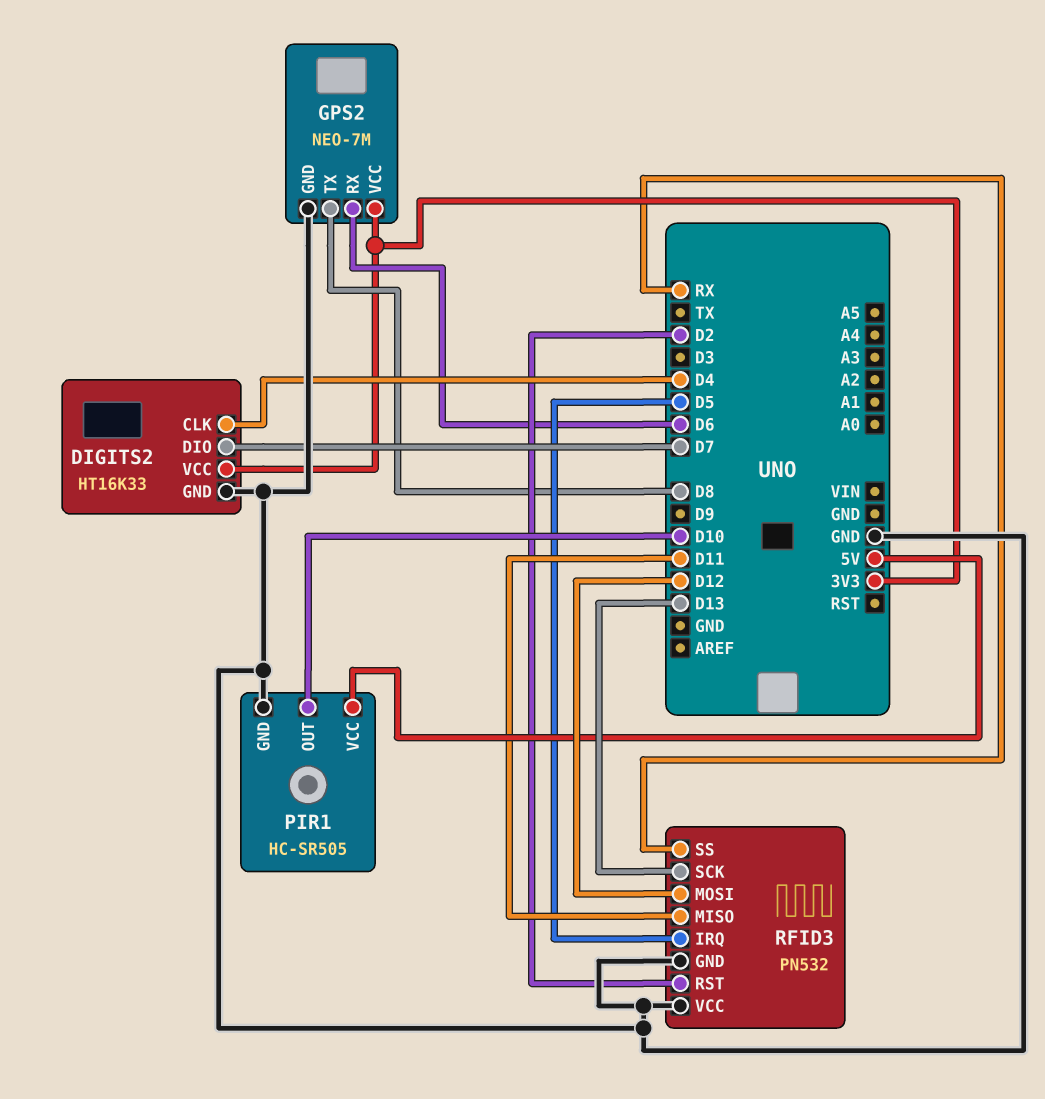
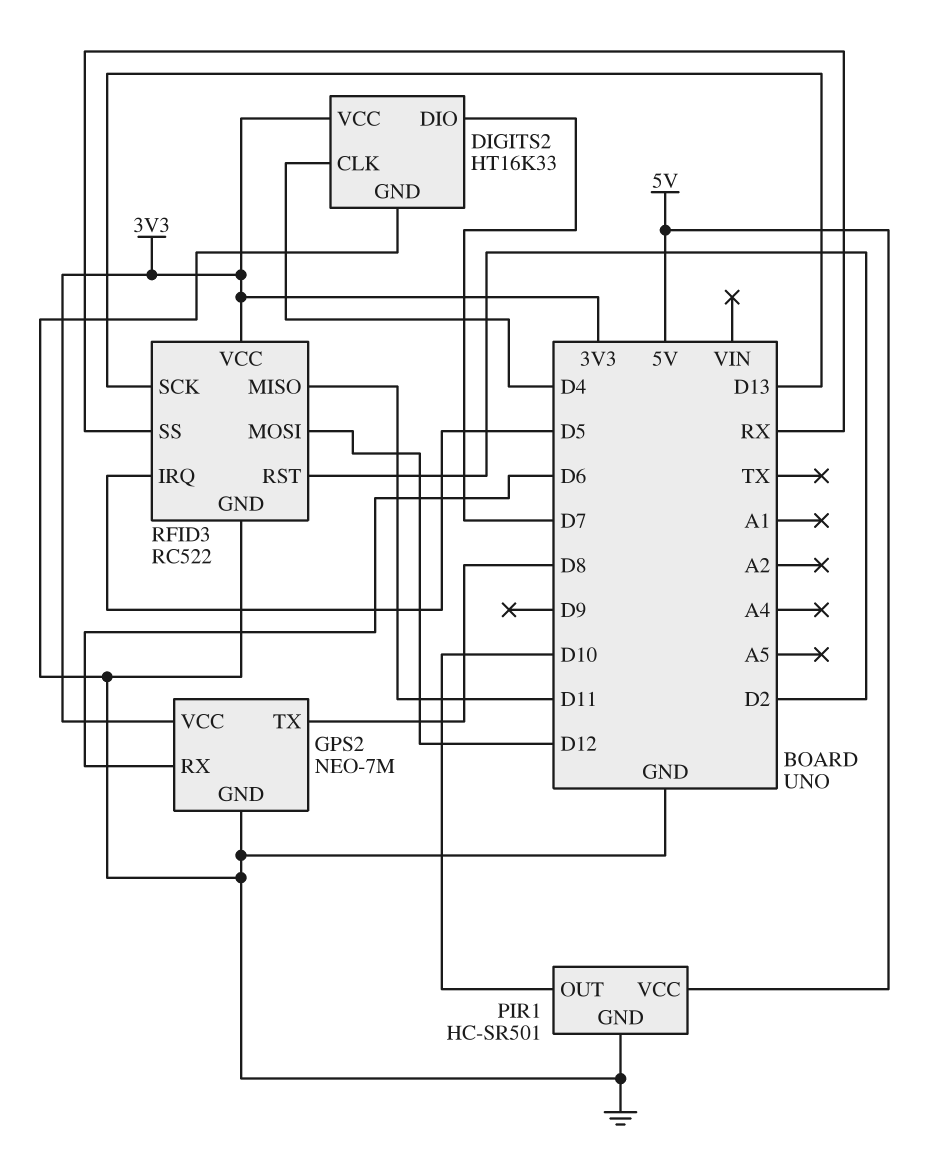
PIR1: HC-SR505 -> HC-SR501
RFID3: PN532 -> RC522
RFID3 pin VCC: GND -> 3V3

